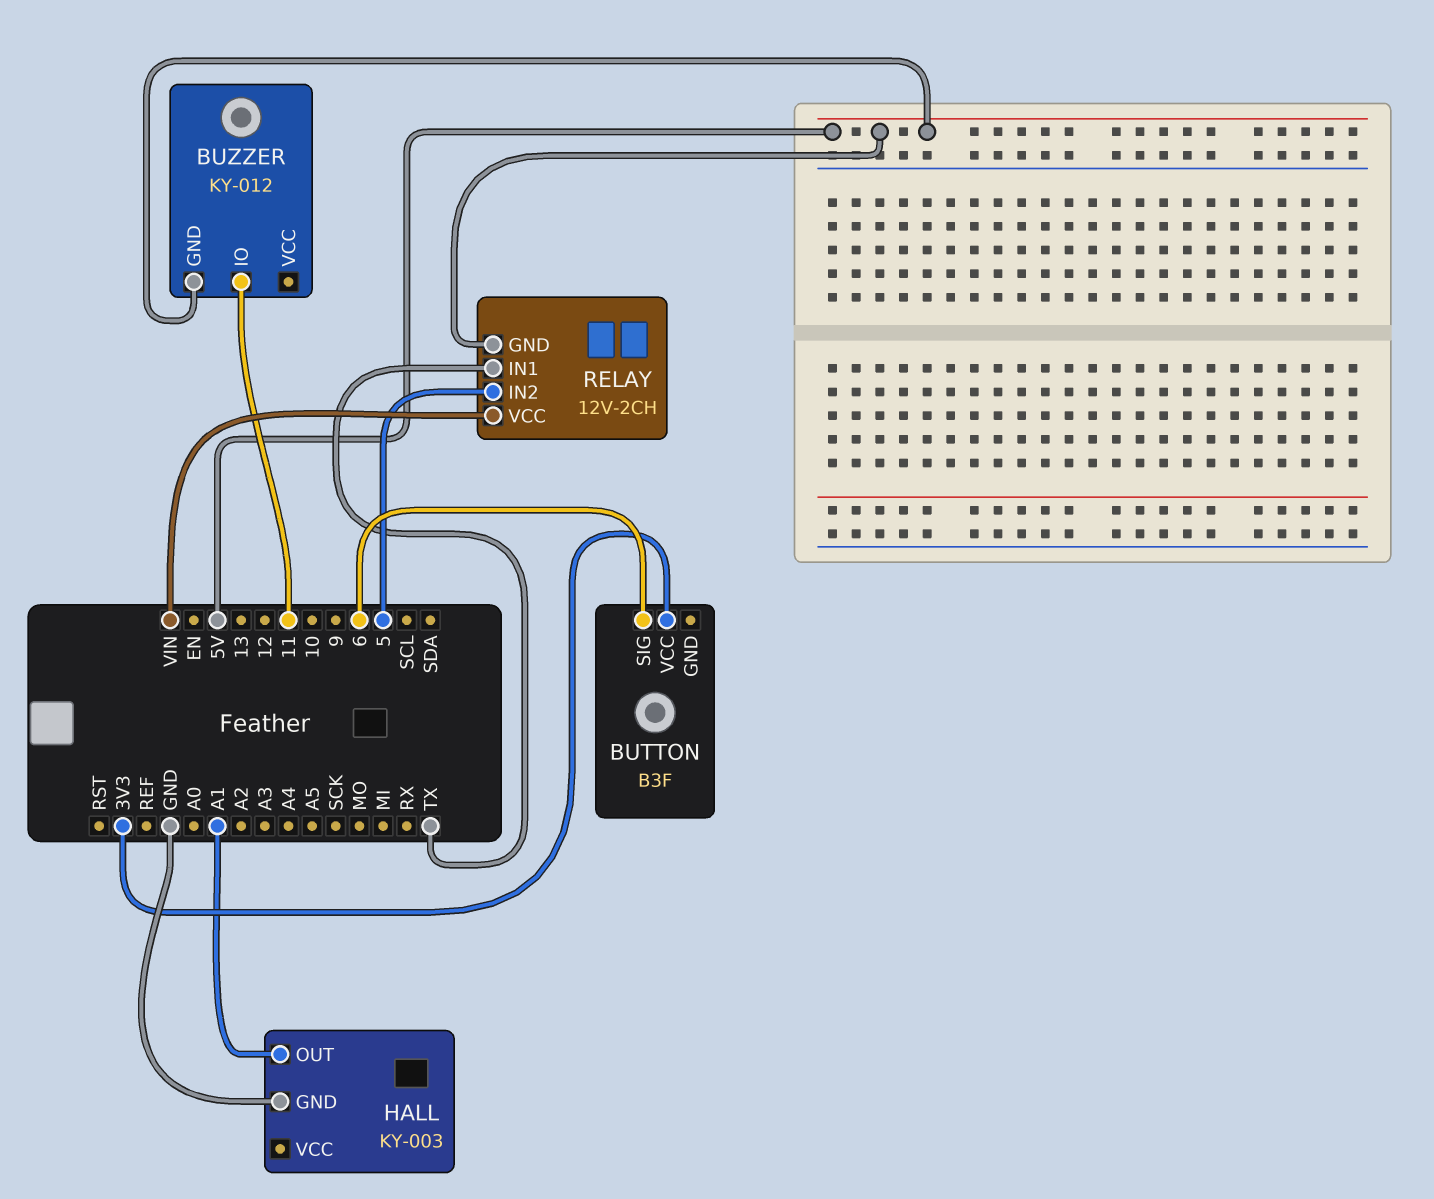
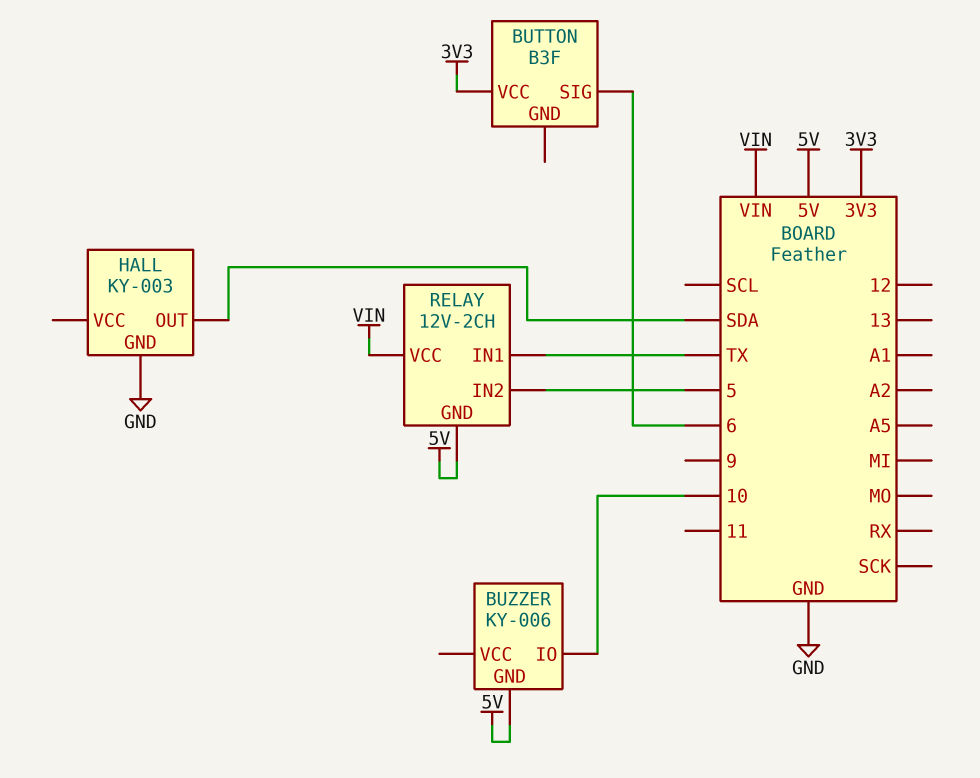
BUZZER: KY-012 -> KY-006
BUZZER pin IO: 11 -> 10
HALL pin OUT: A1 -> SDA

